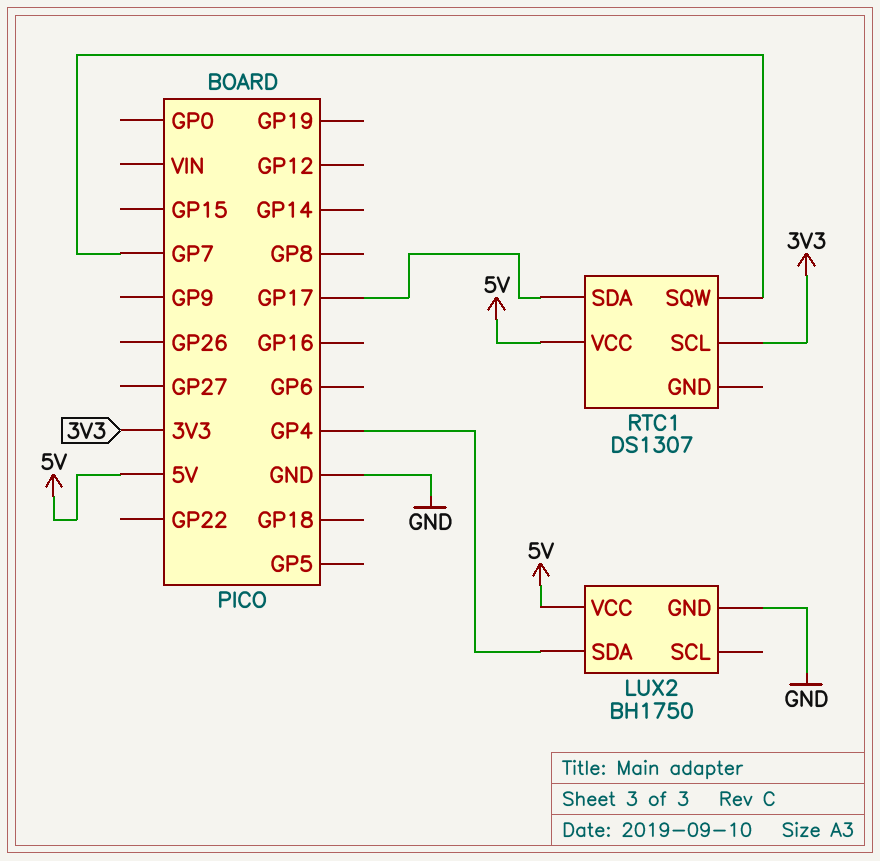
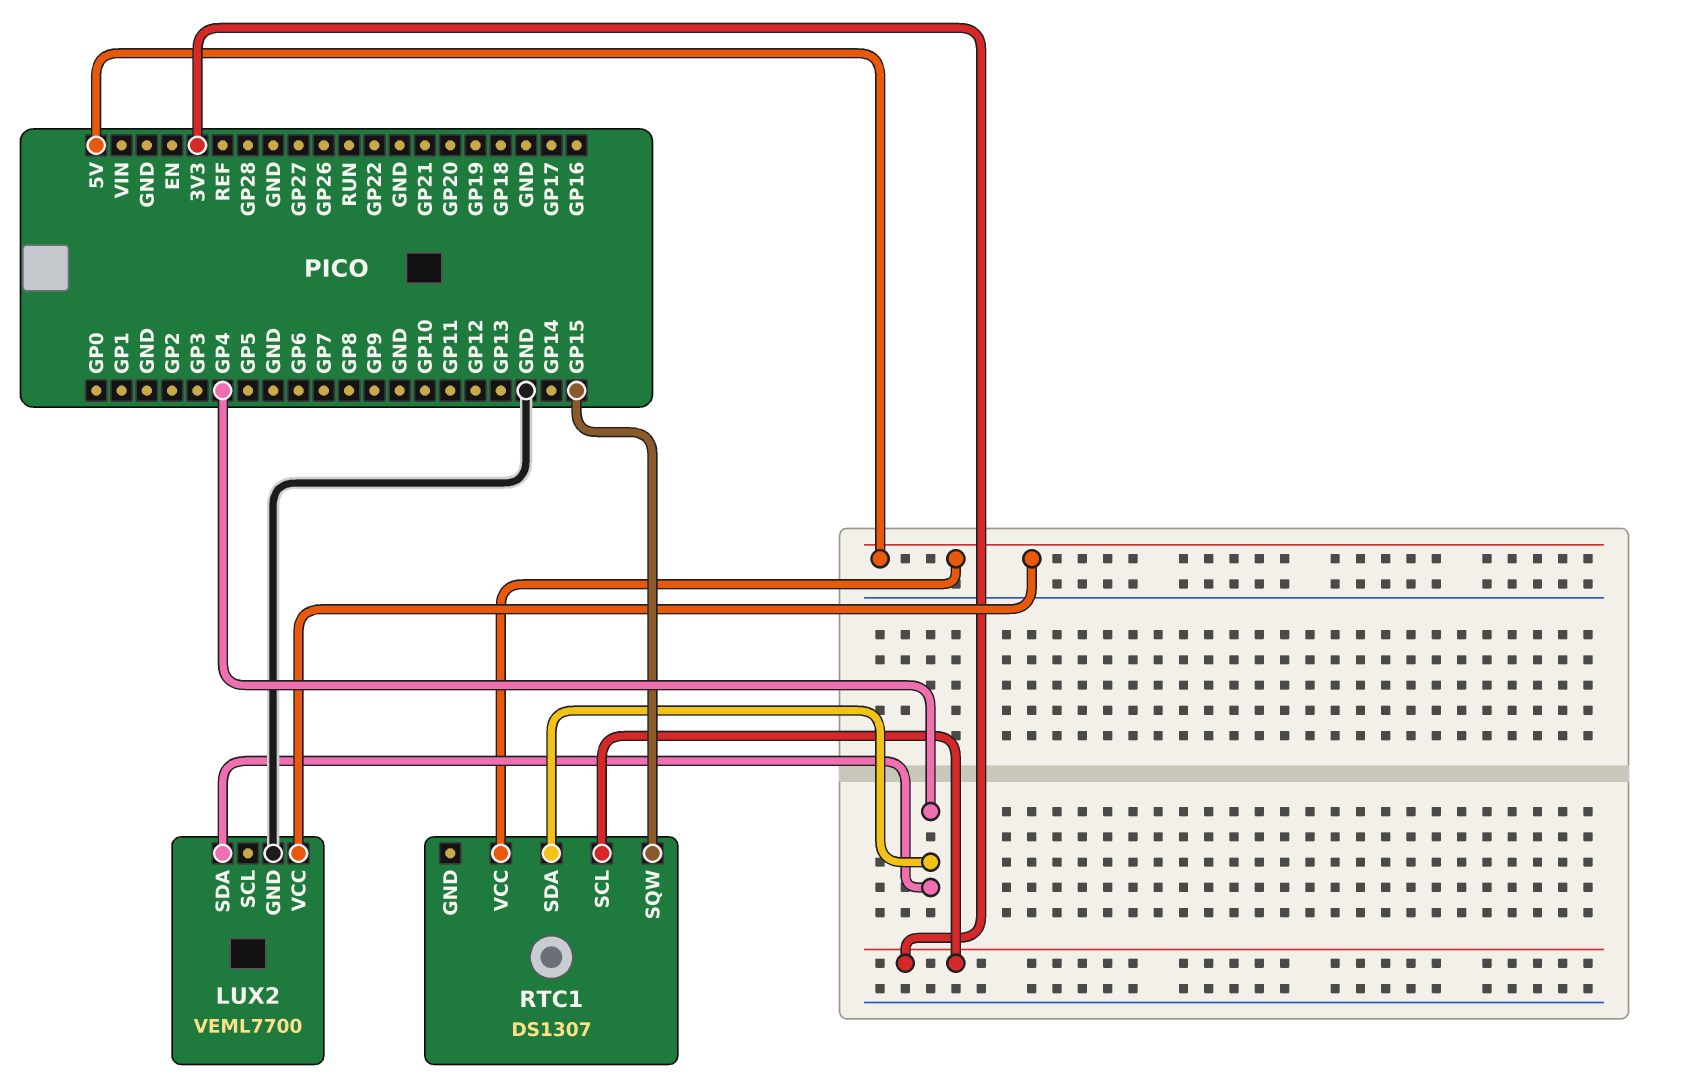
LUX2: BH1750 -> VEML7700
RTC1 pin SDA: GP17 -> GP4
RTC1 pin SQW: GP7 -> GP15

